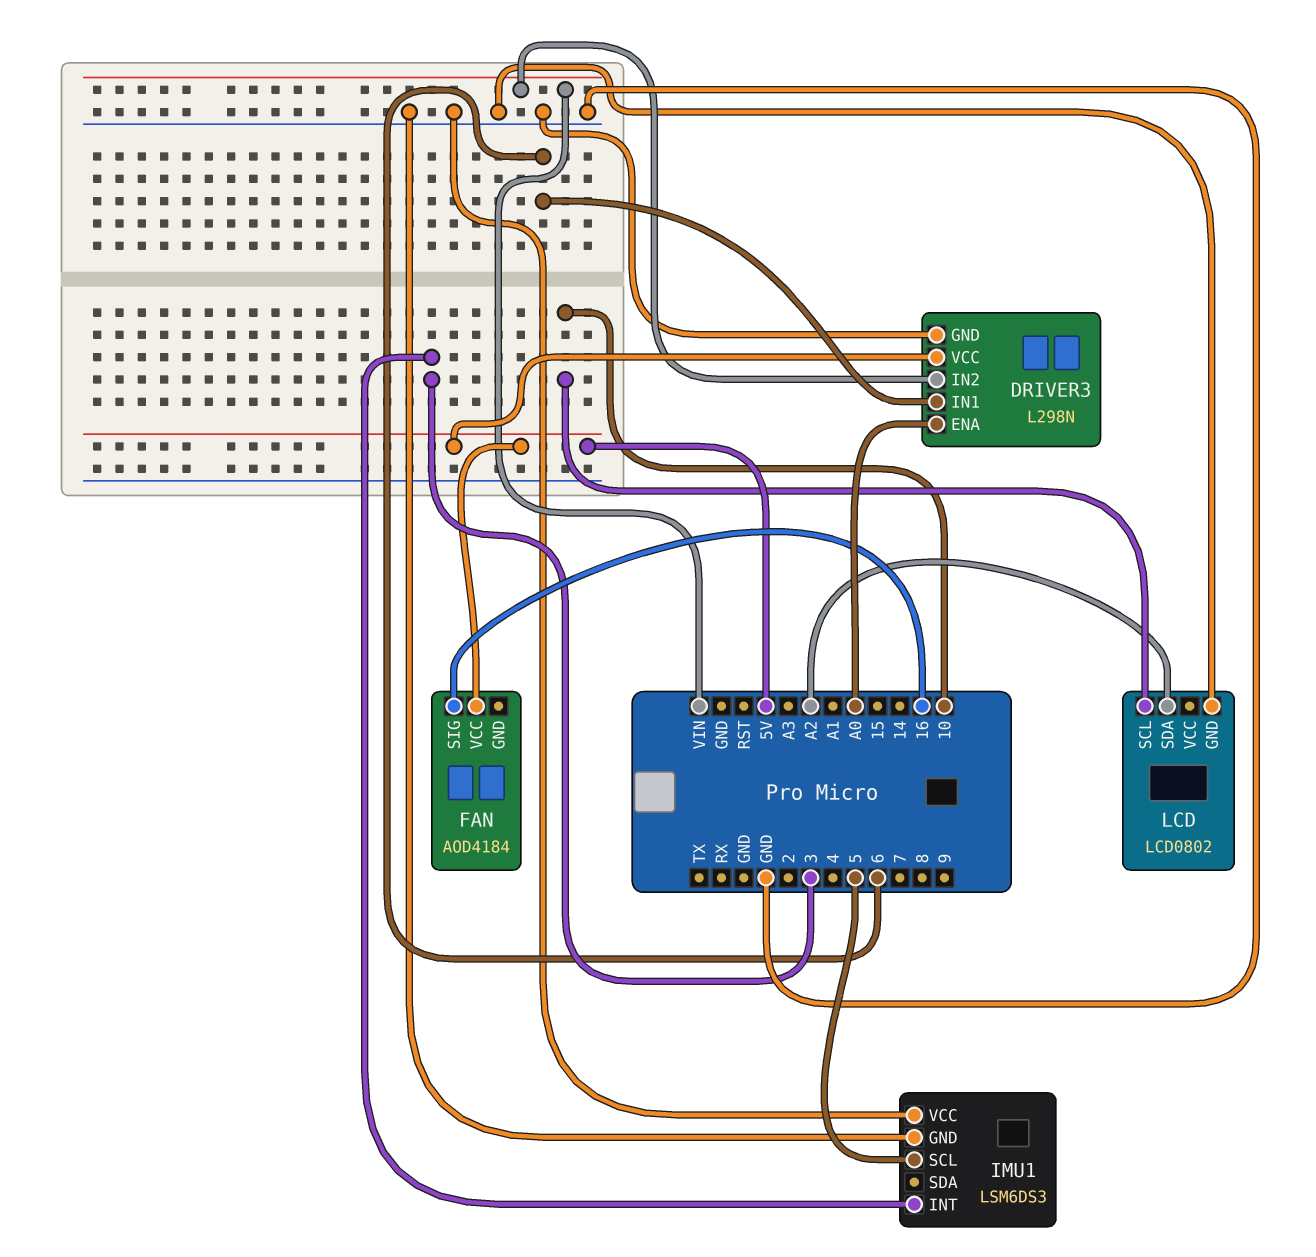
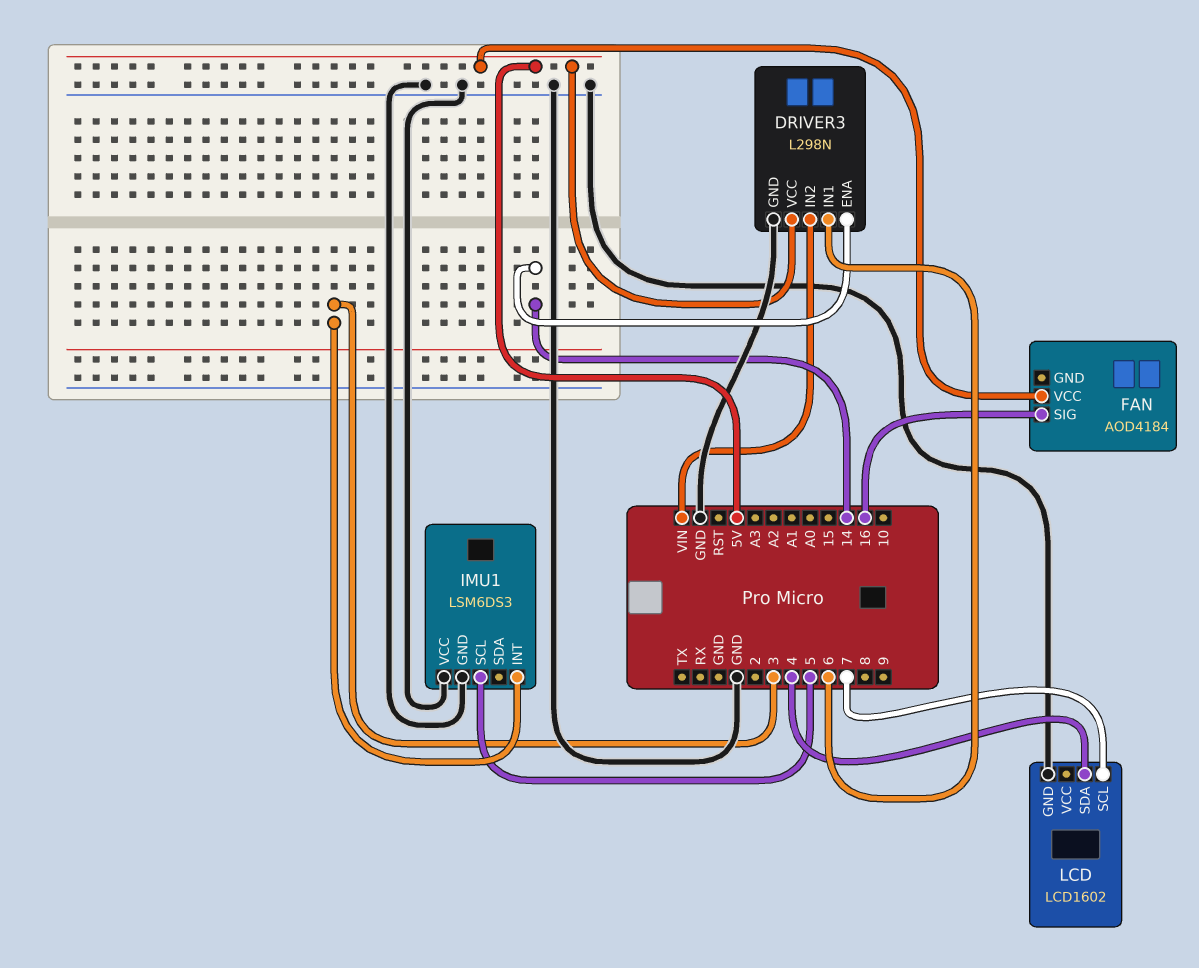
DRIVER3 pin ENA: A0 -> 14
LCD: LCD0802 -> LCD1602
LCD pin SCL: 10 -> 7
LCD pin SDA: A2 -> 4

